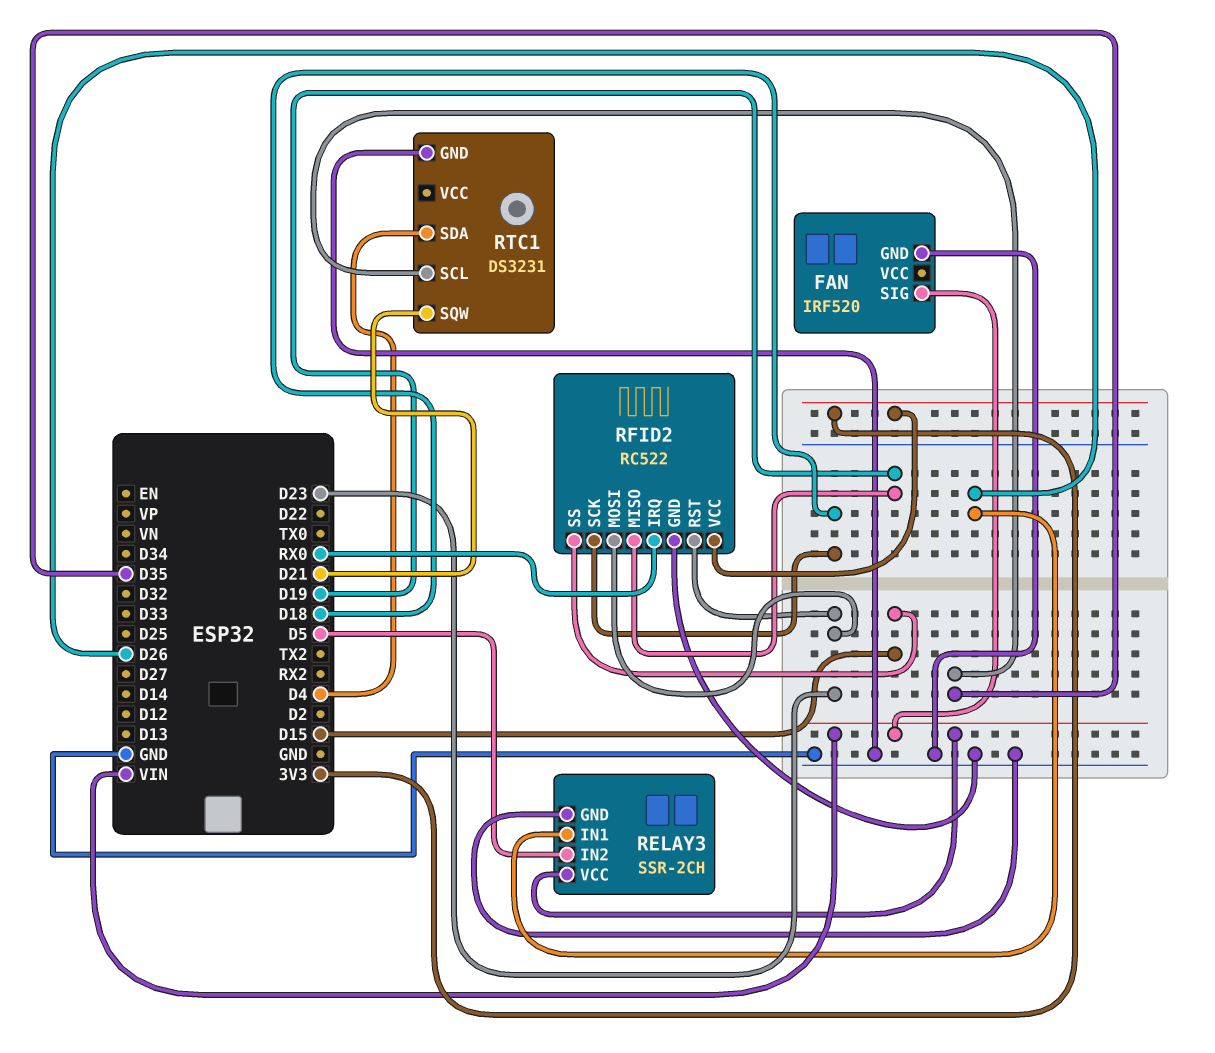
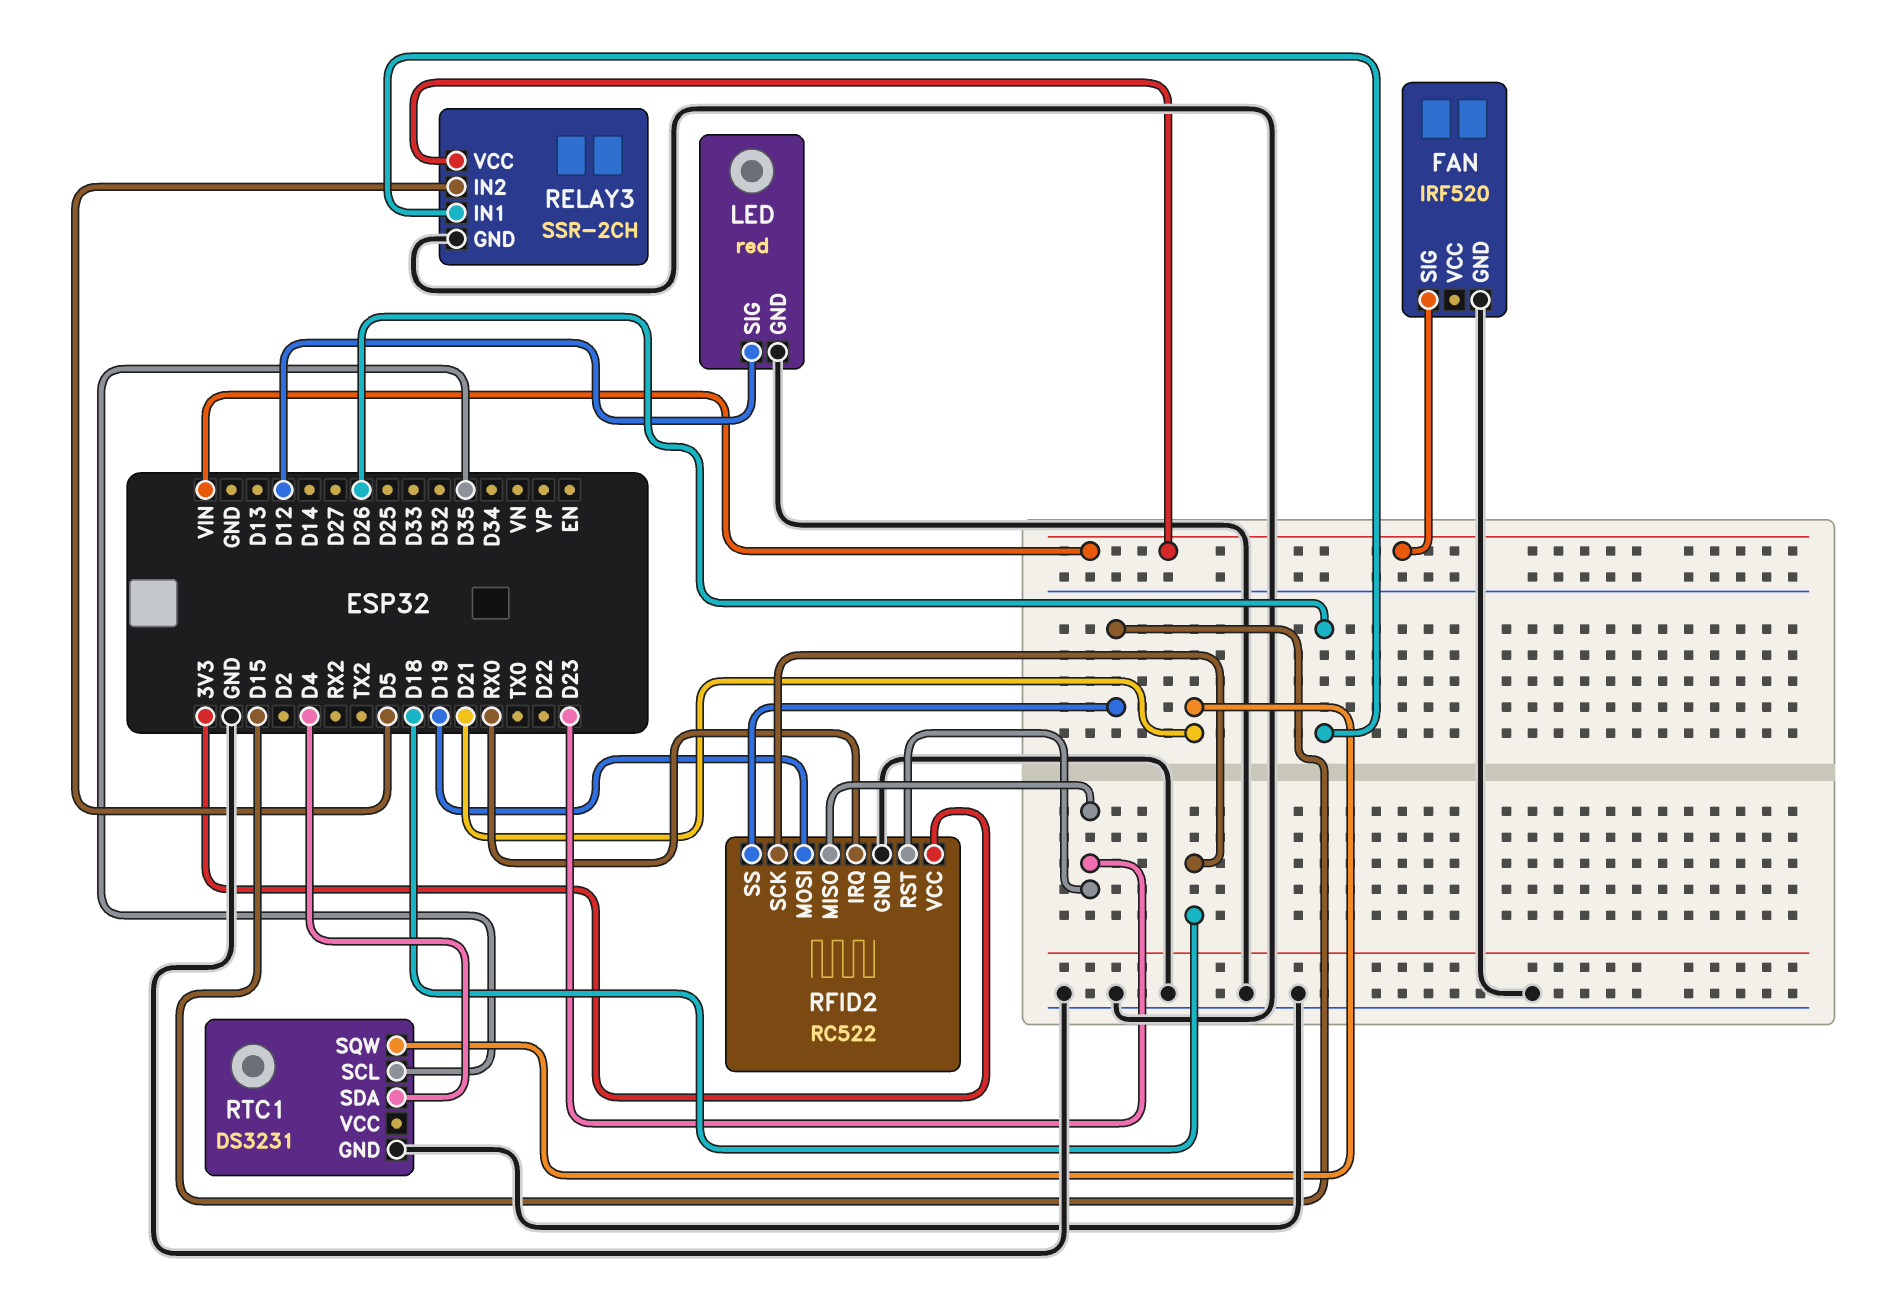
LED: none -> red
LED pin GND: none -> GND
LED pin SIG: none -> D12
RFID2 pin MISO: D19 -> D23
RFID2 pin MOSI: D23 -> D19

